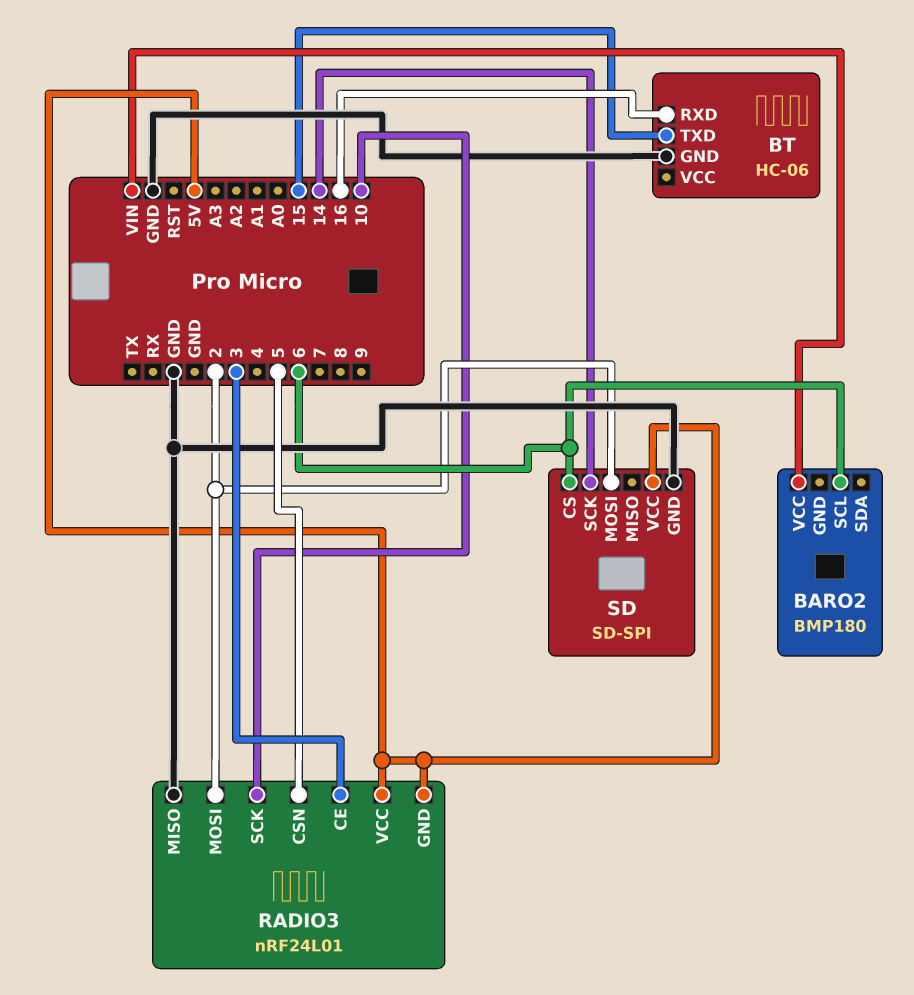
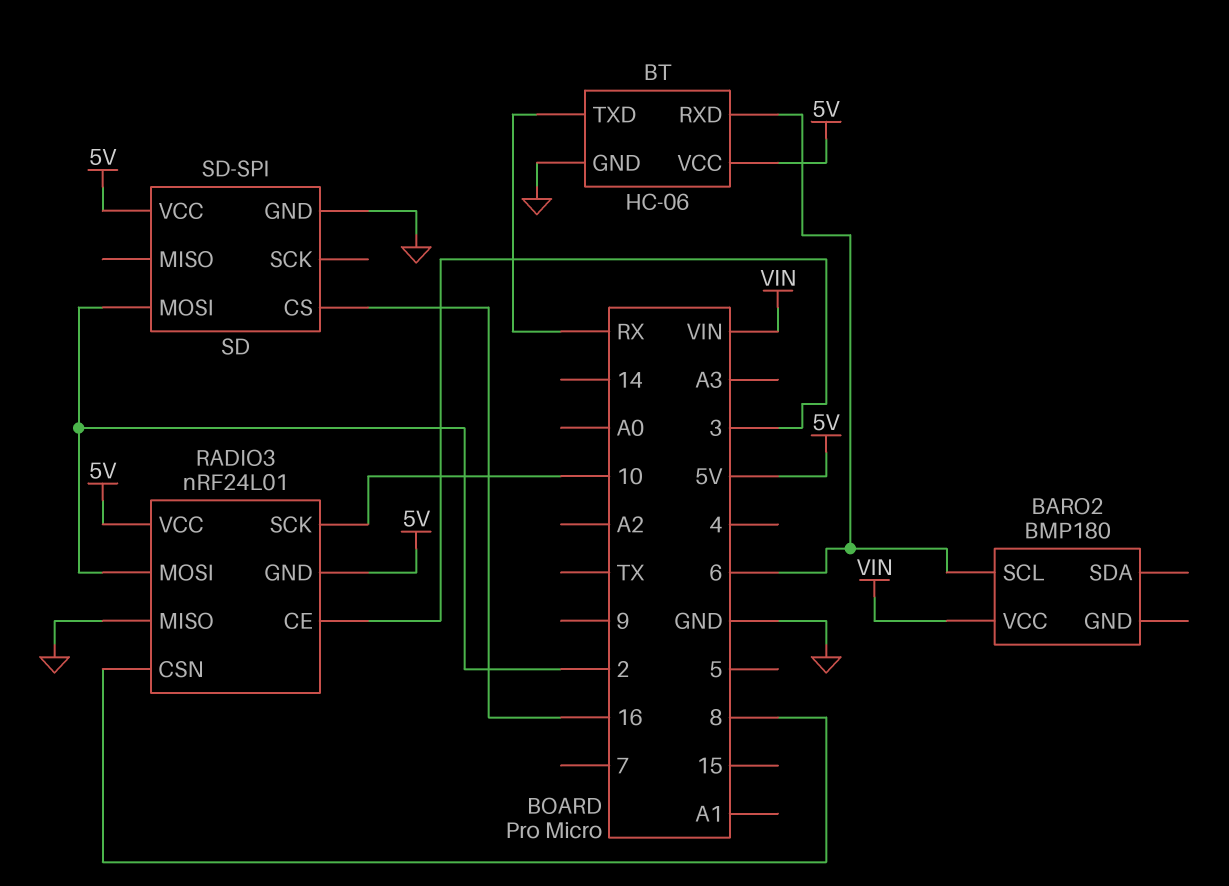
BT pin RXD: 16 -> 6
BT pin TXD: 15 -> RX
BT pin VCC: none -> 5V
RADIO3 pin CSN: 5 -> 8
SD pin CS: 6 -> 16
SD pin SCK: 14 -> none

